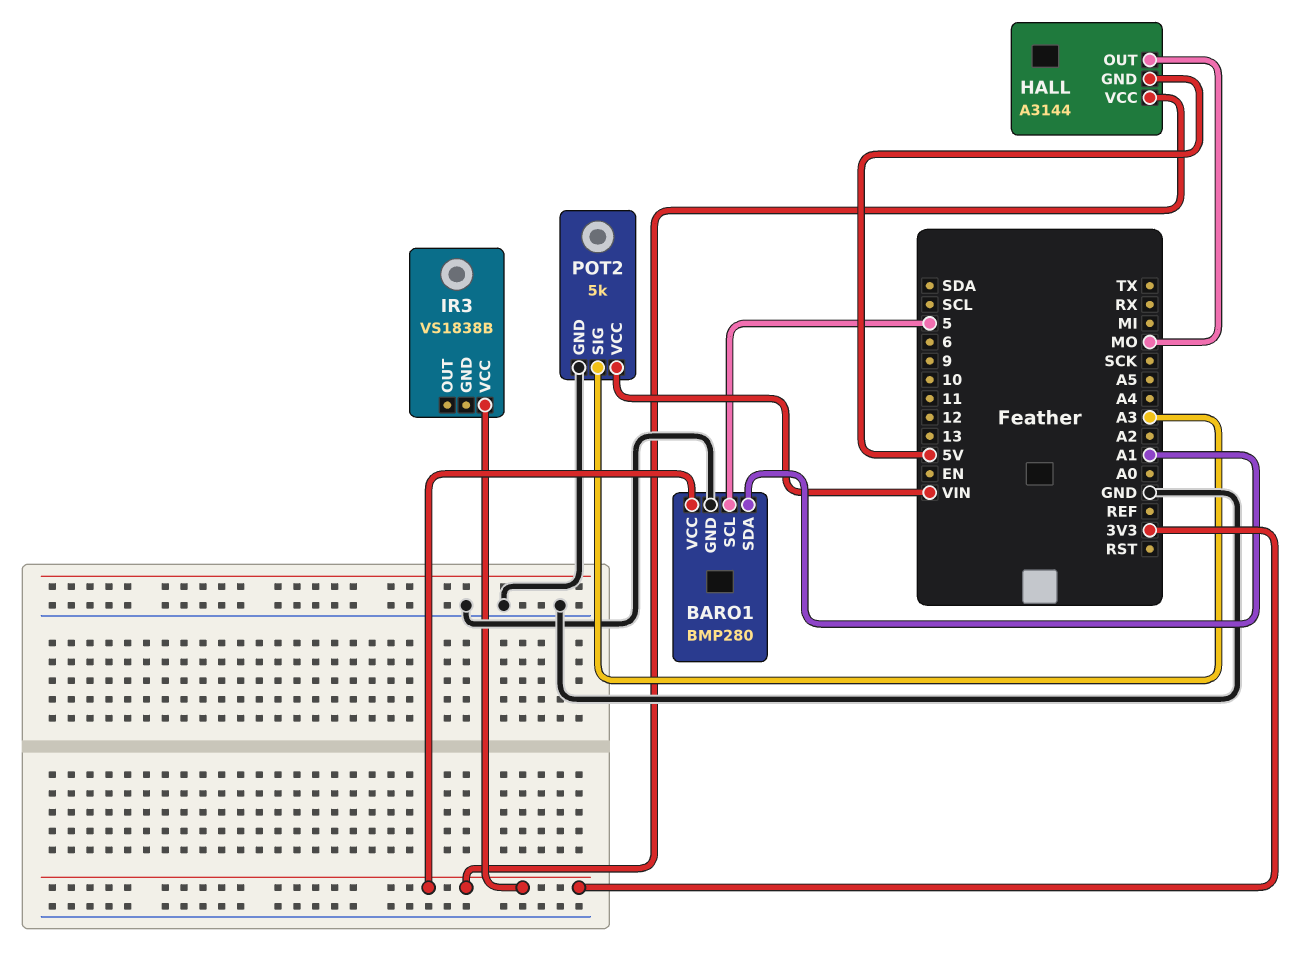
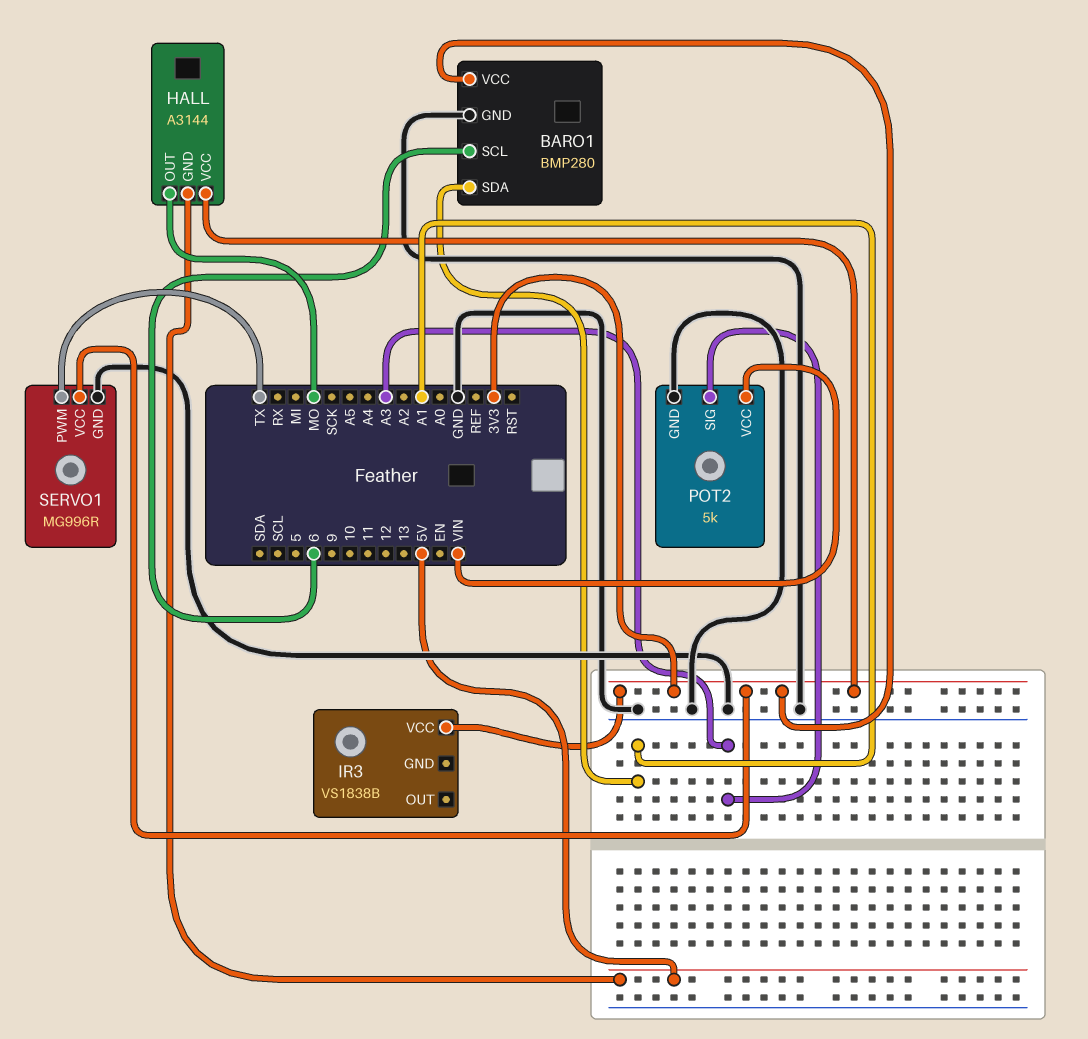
BARO1 pin SCL: 5 -> 6
SERVO1: none -> MG996R
SERVO1 pin GND: none -> GND
SERVO1 pin PWM: none -> TX
SERVO1 pin VCC: none -> 3V3

